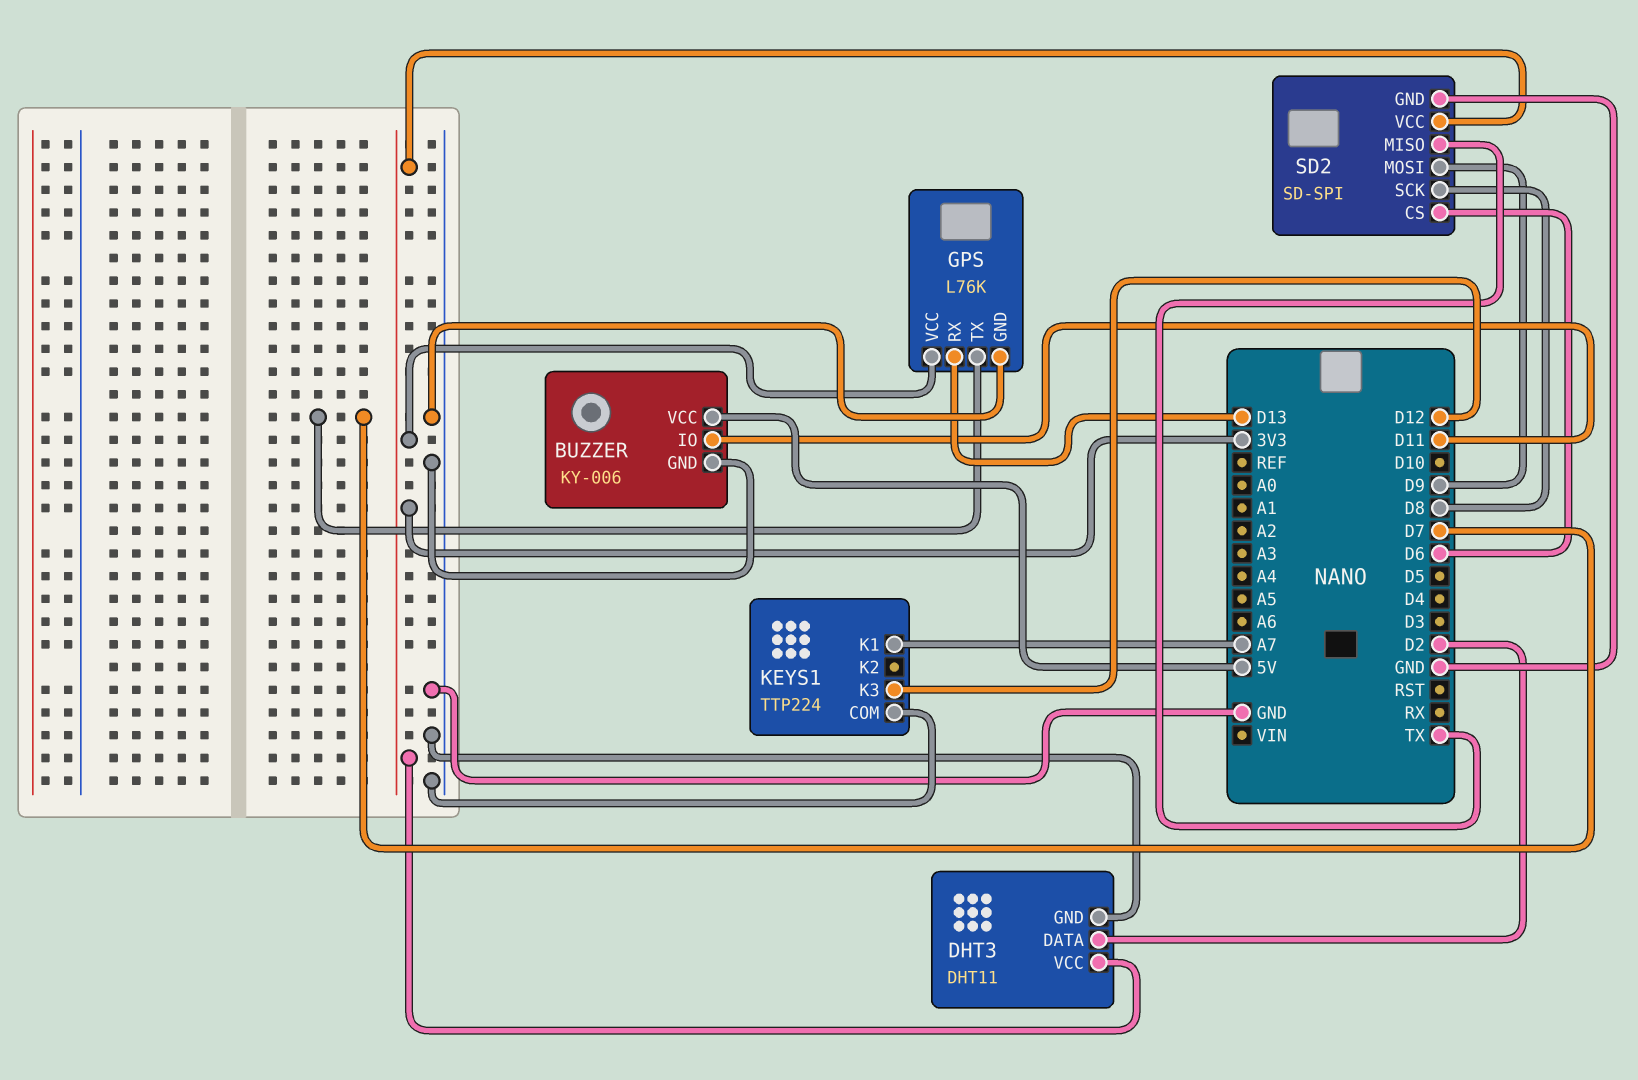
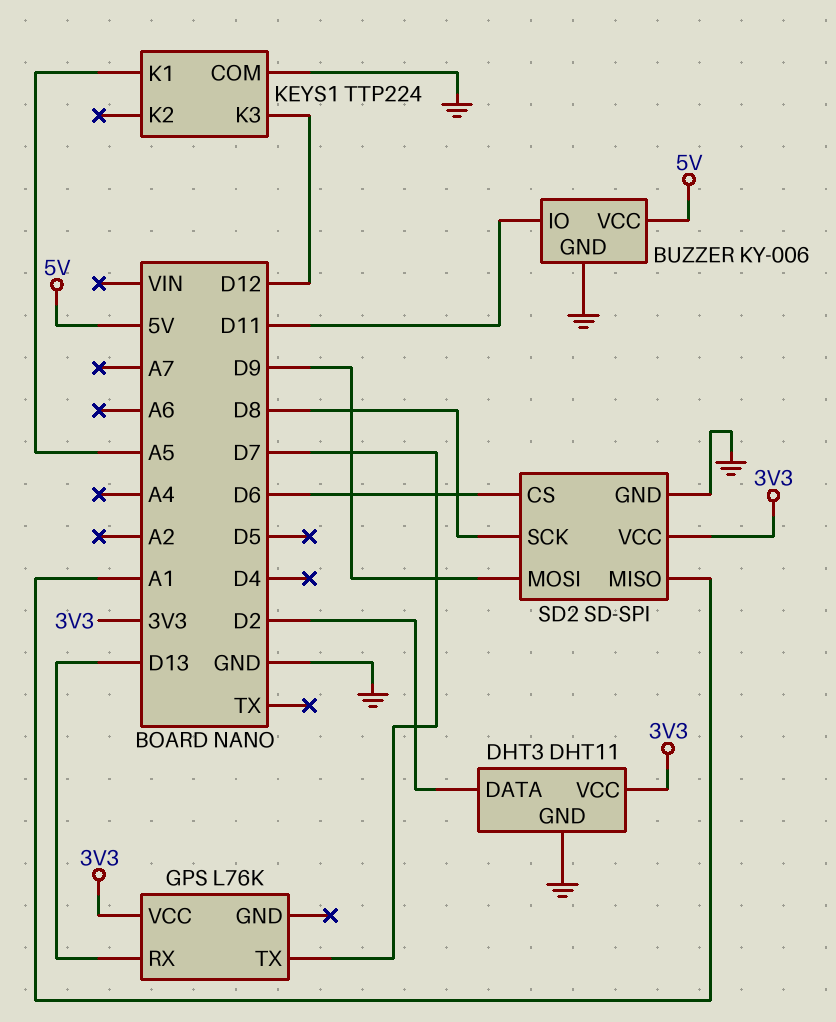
GPS pin GND: GND -> none
KEYS1 pin K1: A7 -> A5
SD2 pin MISO: TX -> A1

